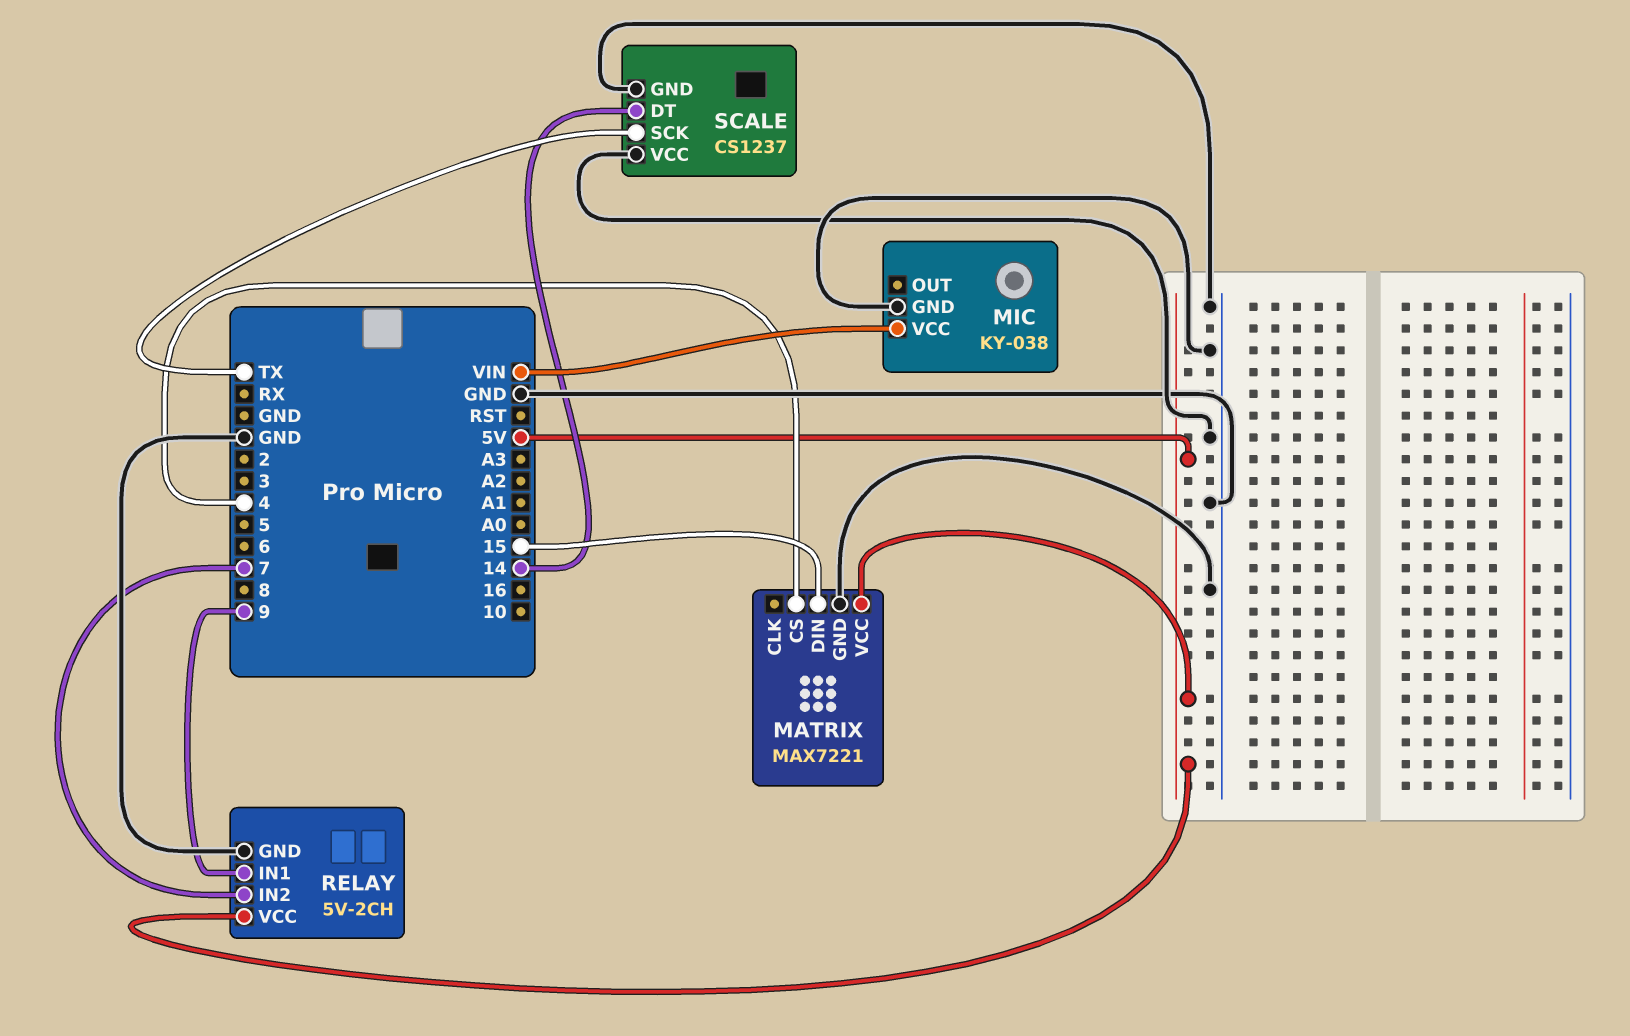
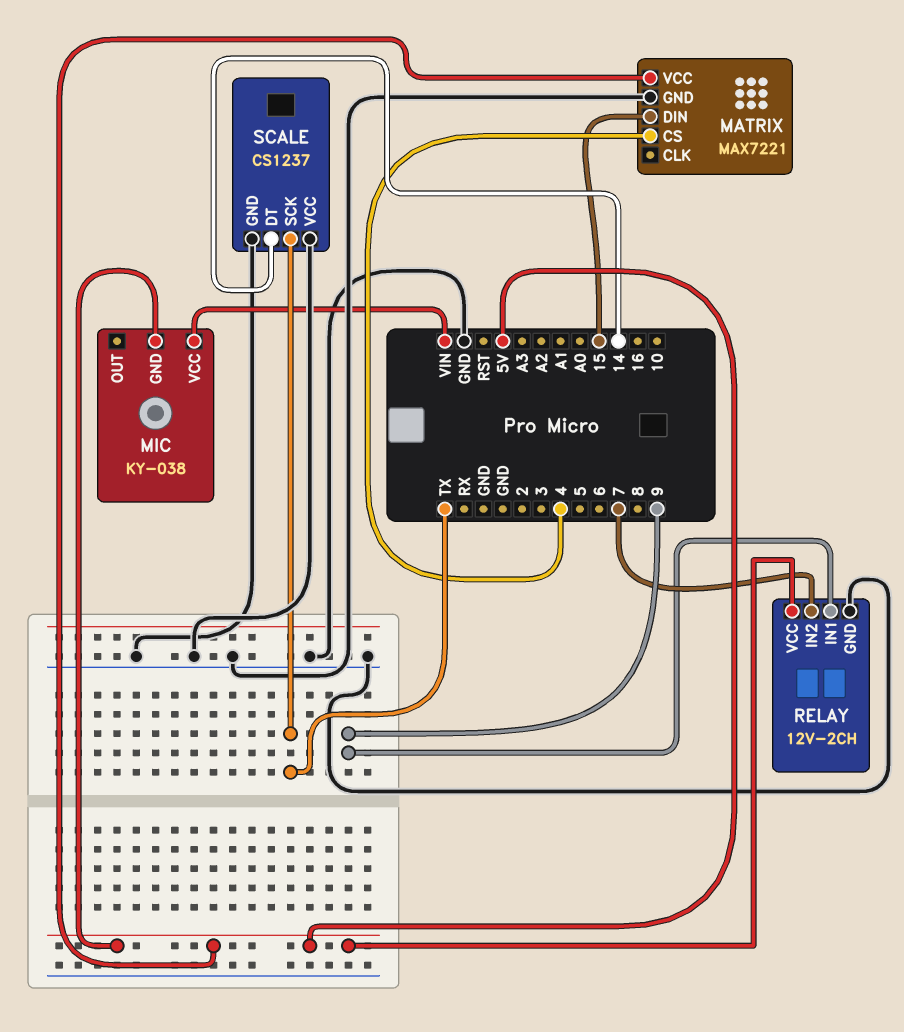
MIC pin GND: GND -> 5V
RELAY: 5V-2CH -> 12V-2CH

